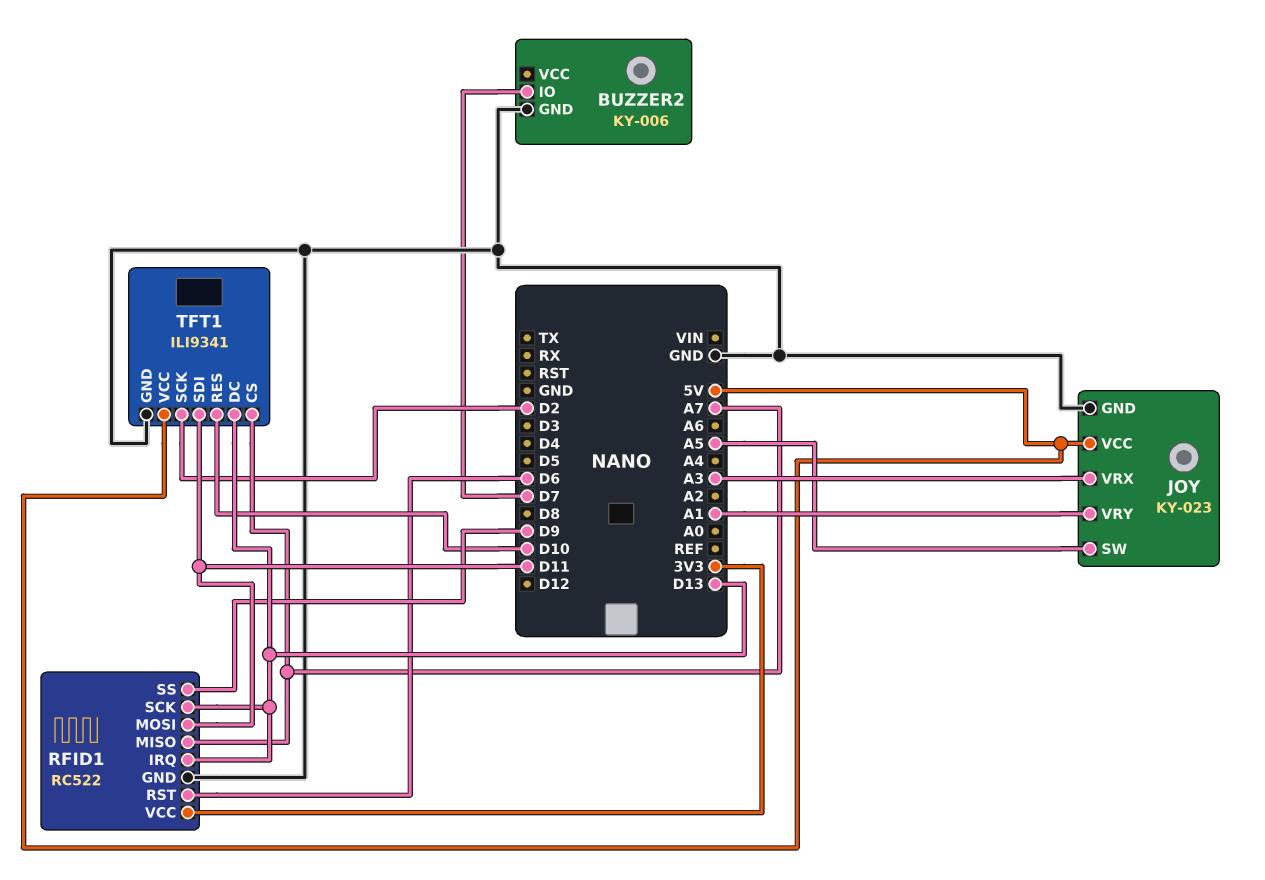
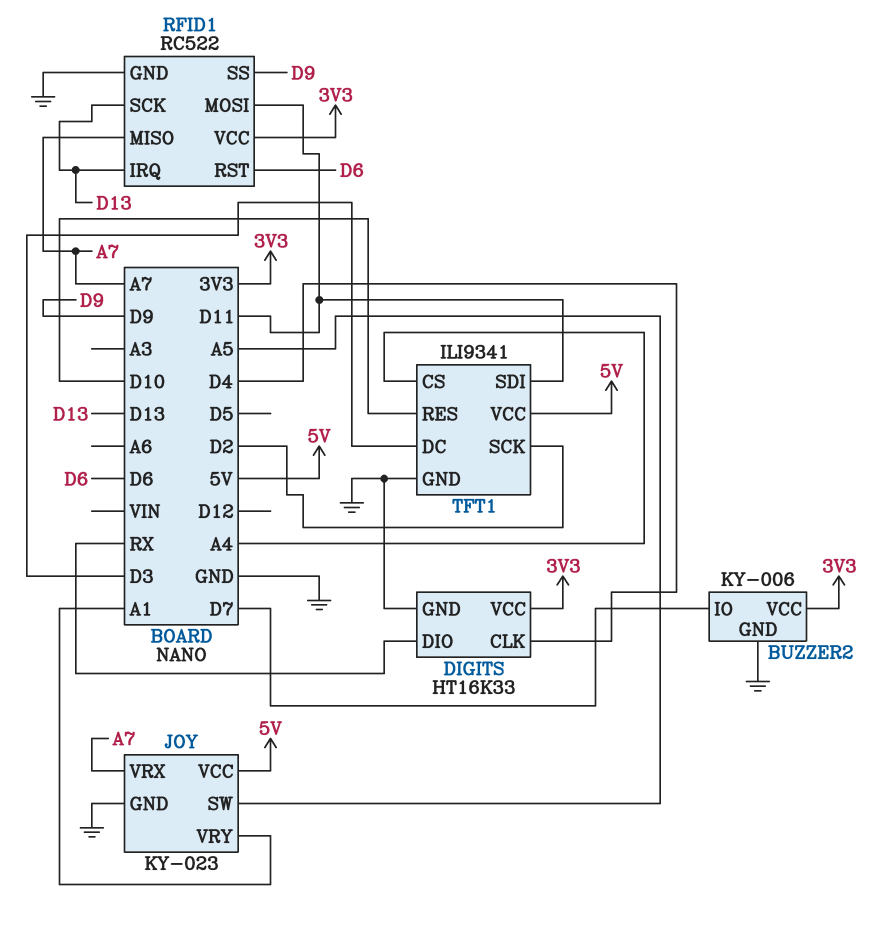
BUZZER2 pin VCC: none -> 3V3
DIGITS: none -> HT16K33
DIGITS pin CLK: none -> D4
DIGITS pin DIO: none -> RX
DIGITS pin GND: none -> GND
DIGITS pin VCC: none -> 3V3
JOY pin VRX: A3 -> A7
TFT1 pin CS: A7 -> A4
TFT1 pin DC: D13 -> D3

